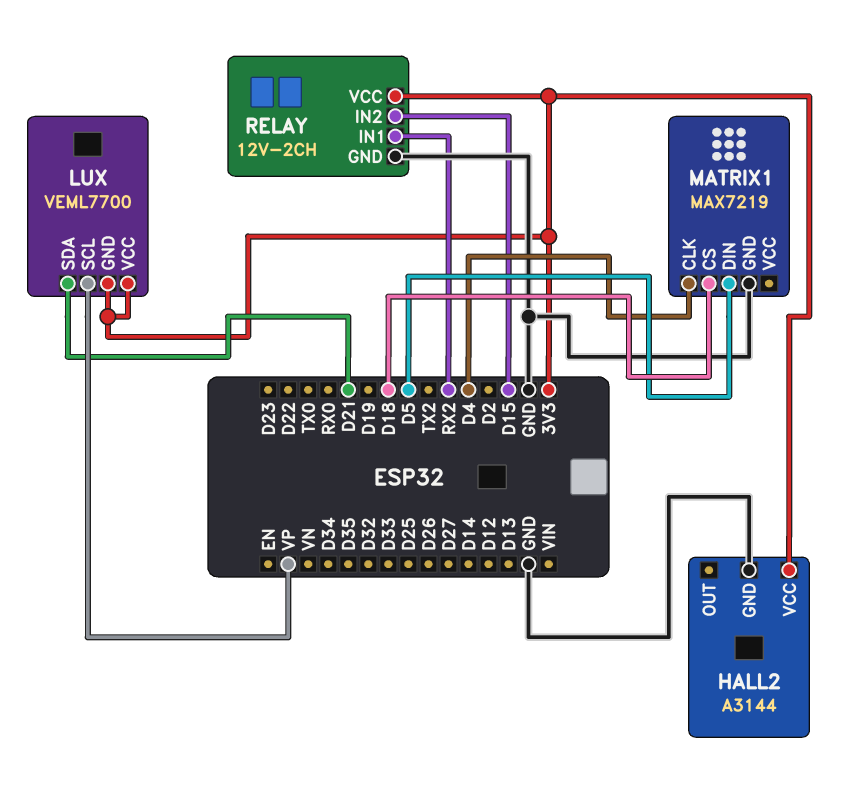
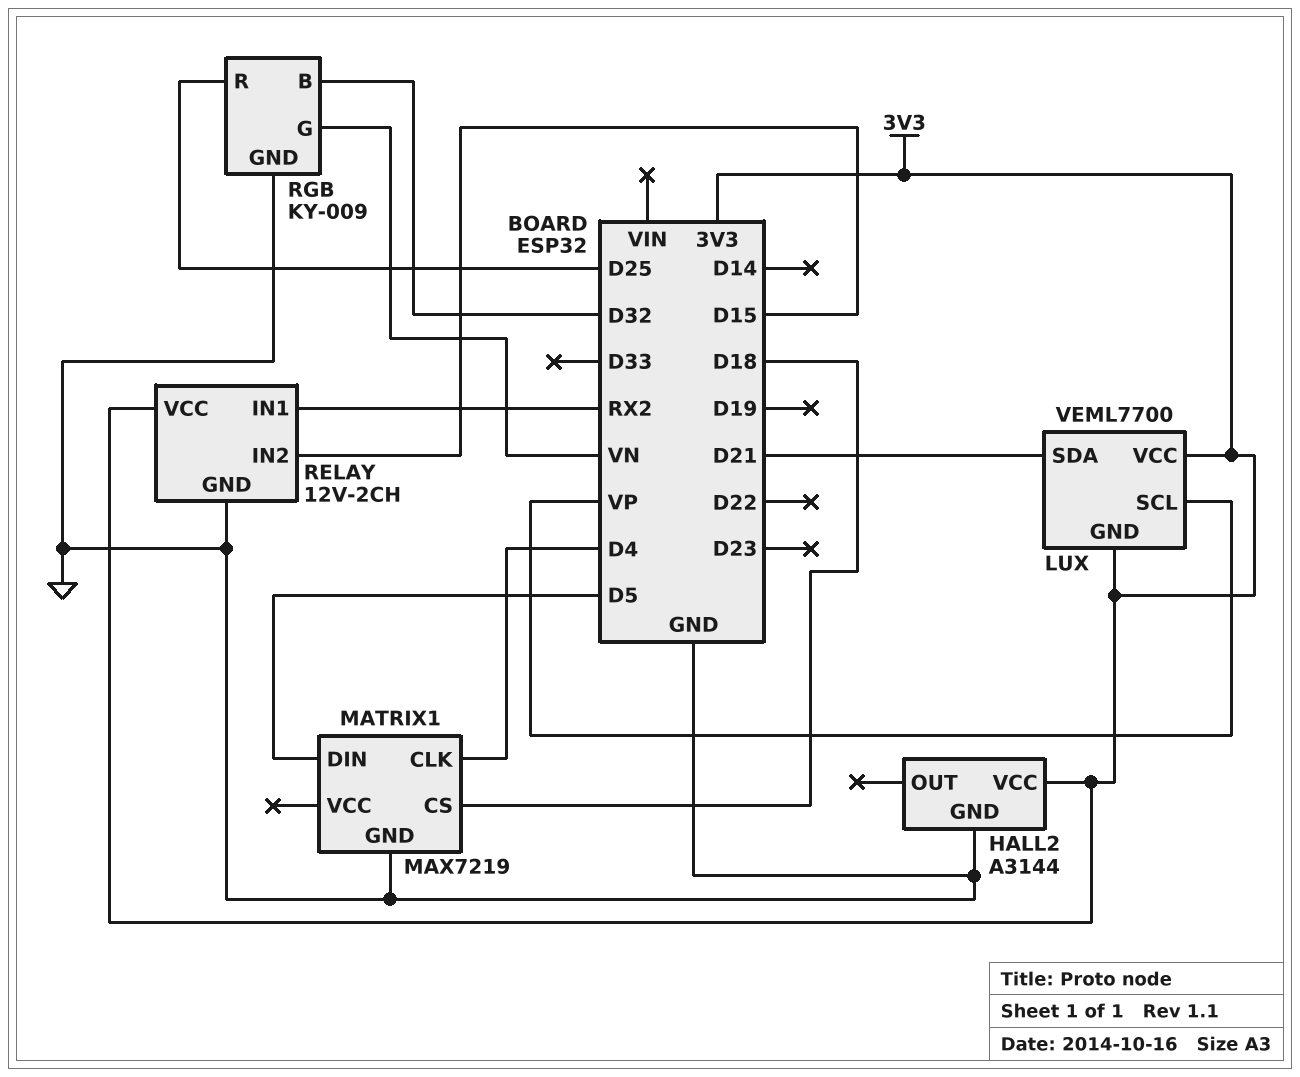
RGB: none -> KY-009
RGB pin B: none -> D32
RGB pin G: none -> VN
RGB pin GND: none -> GND
RGB pin R: none -> D25

